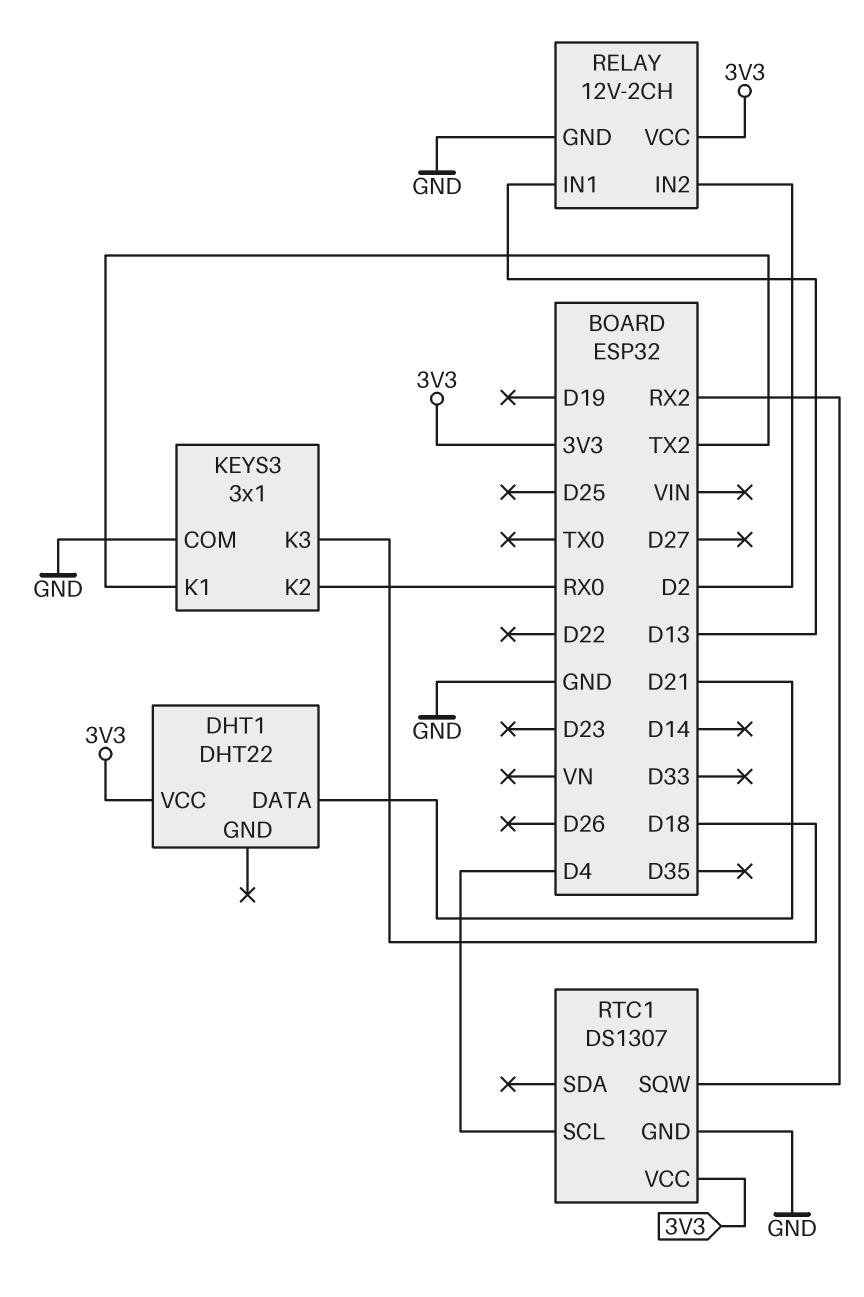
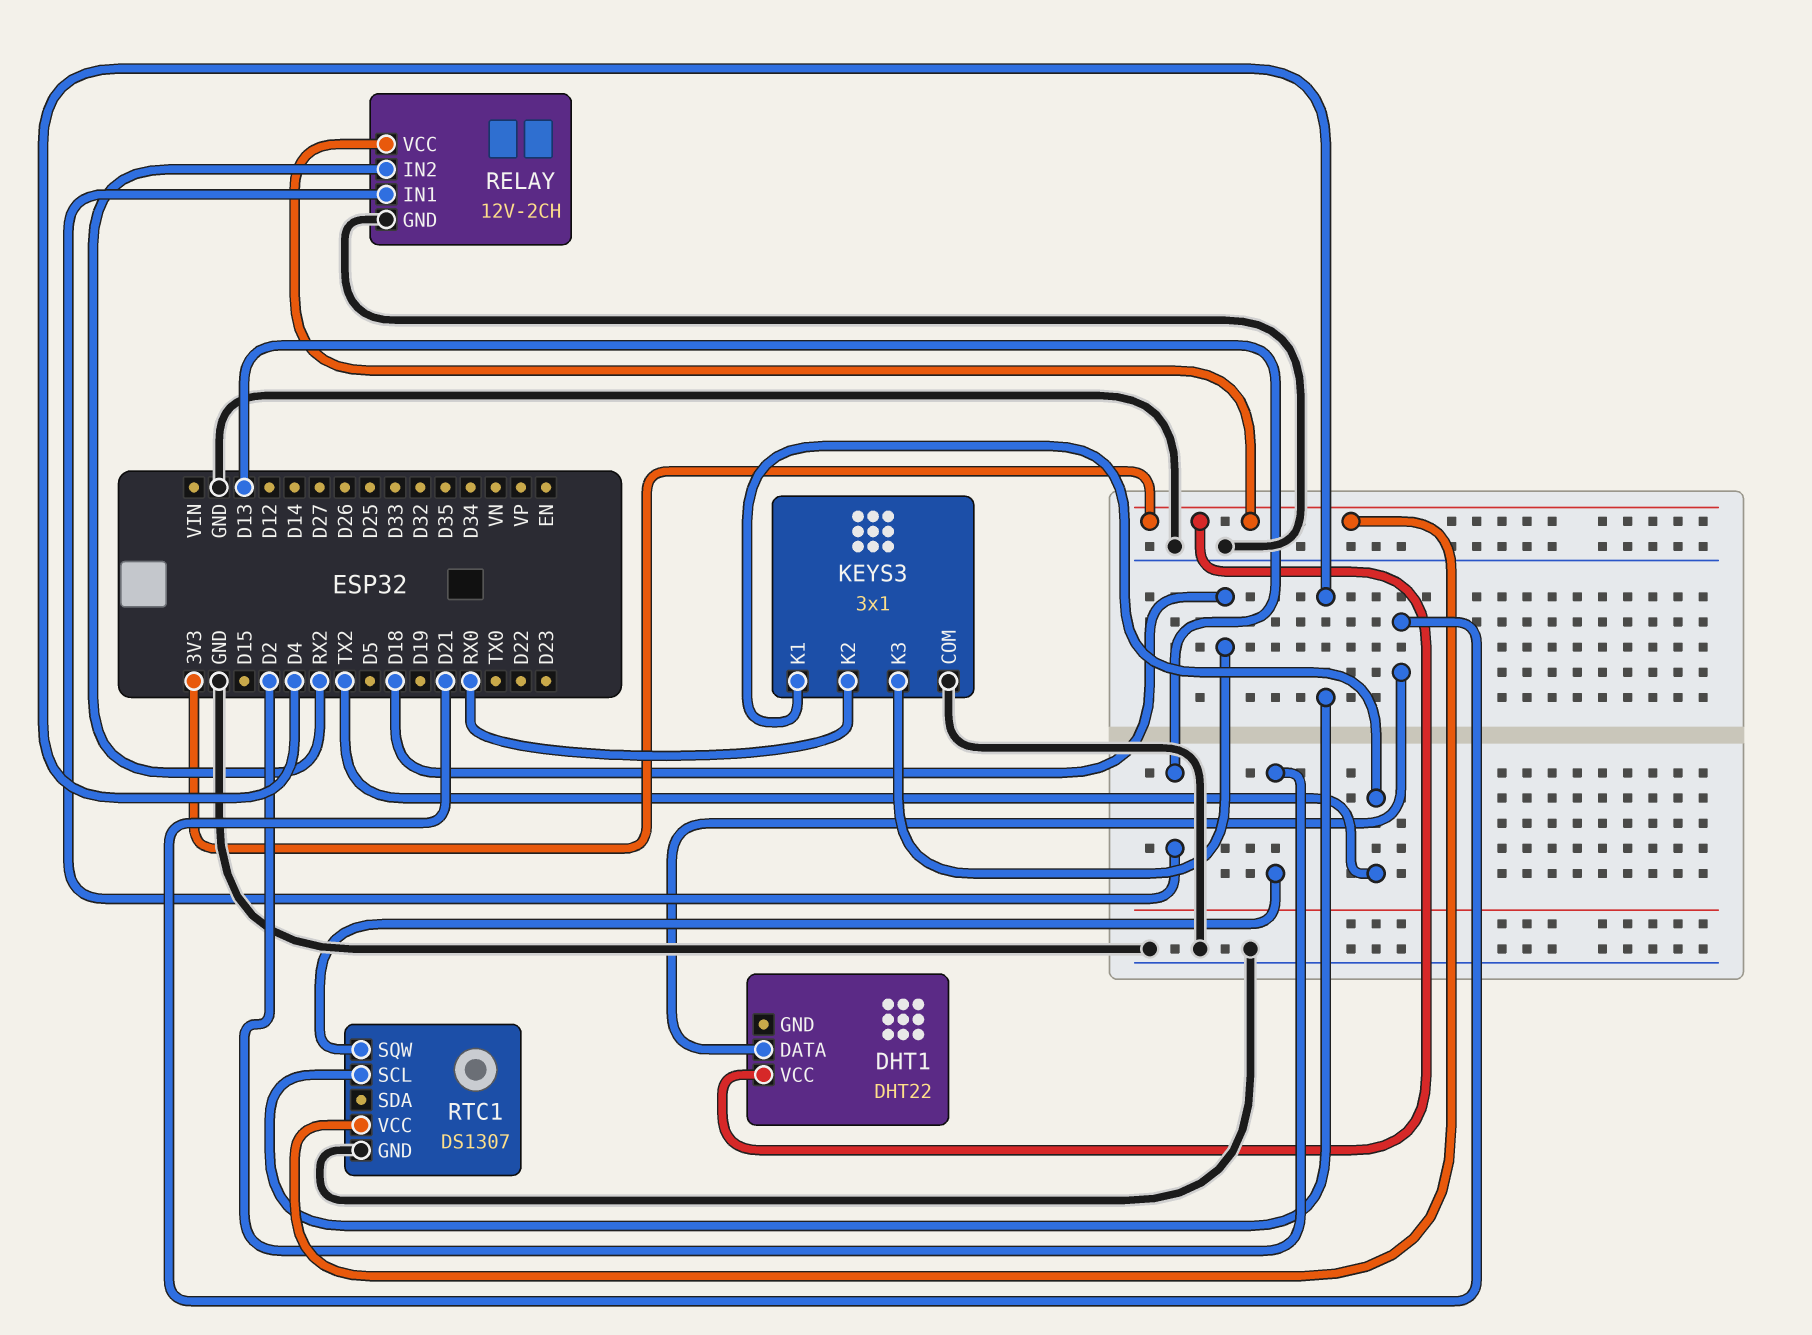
RELAY pin IN2: D2 -> RX2
RTC1 pin SQW: RX2 -> D2

